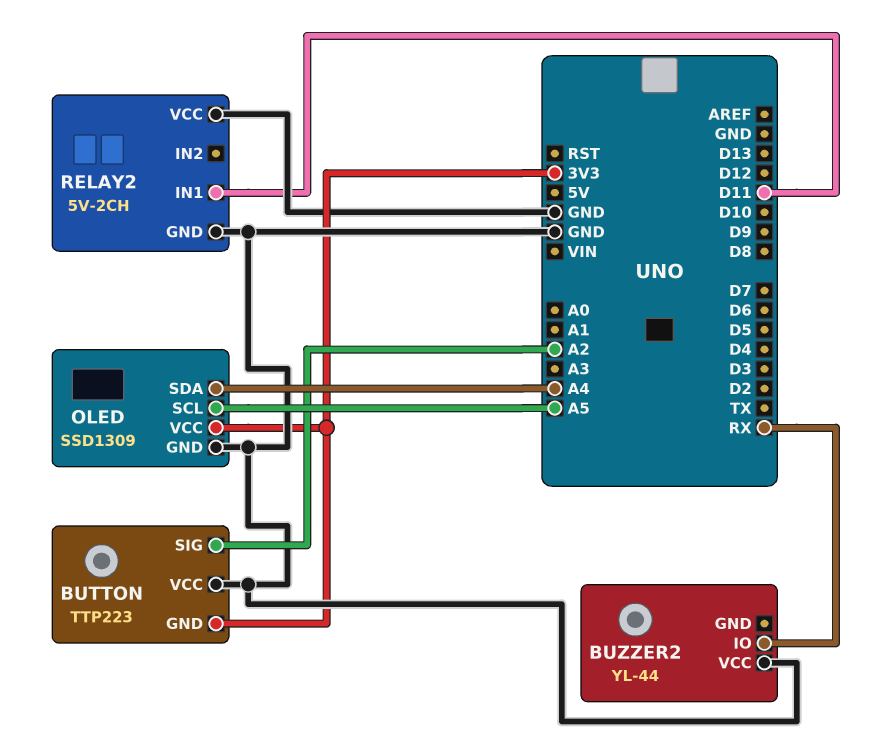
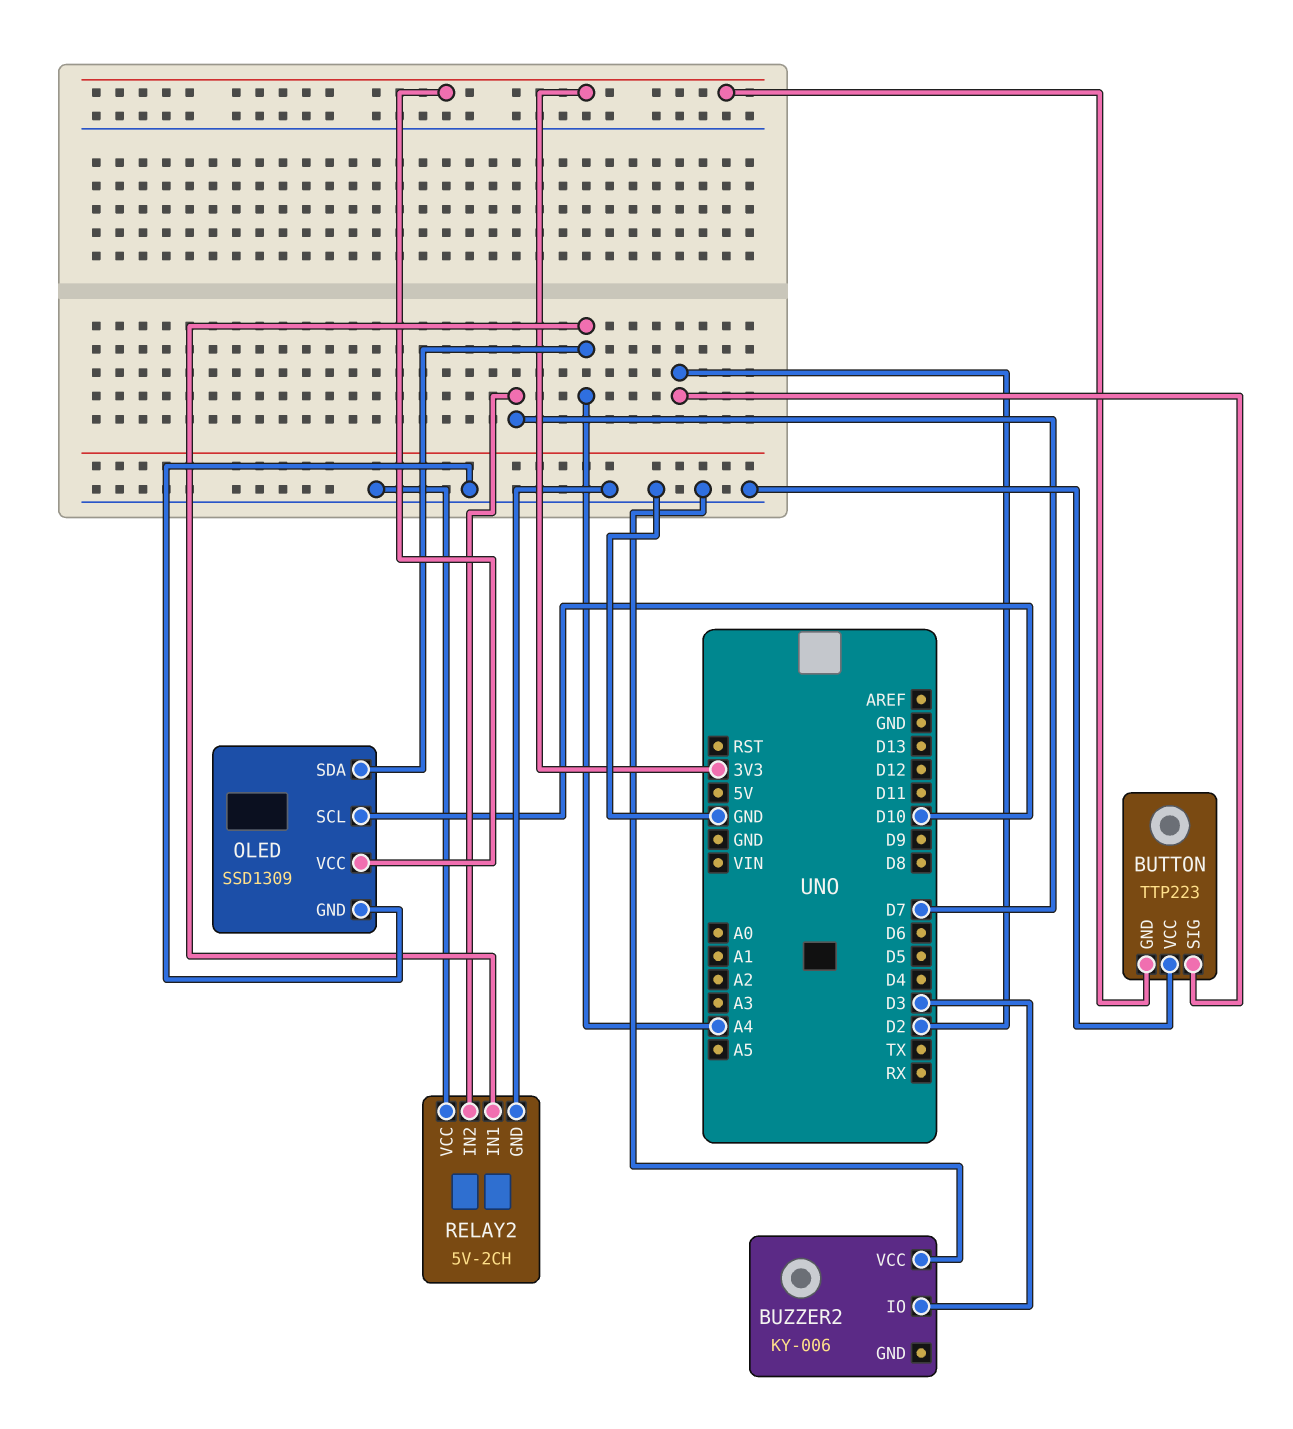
BUTTON pin SIG: A2 -> D2
BUZZER2: YL-44 -> KY-006
BUZZER2 pin IO: RX -> D3
OLED pin SCL: A5 -> D10
RELAY2 pin IN1: D11 -> A4
RELAY2 pin IN2: none -> D7

